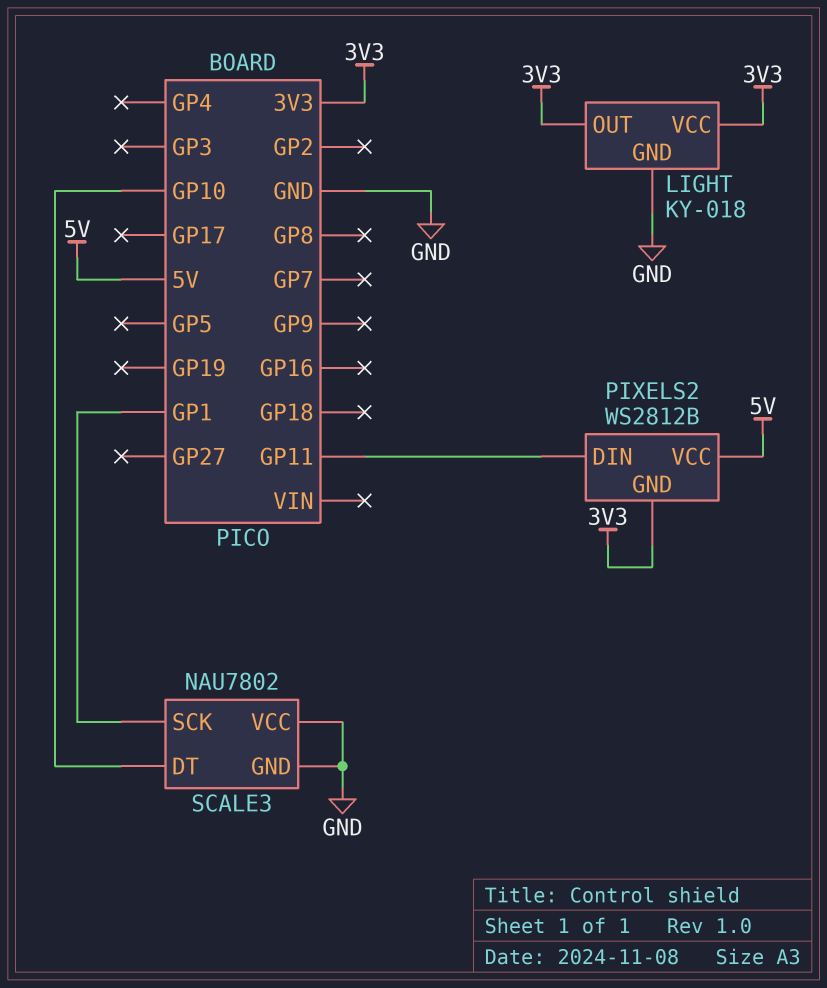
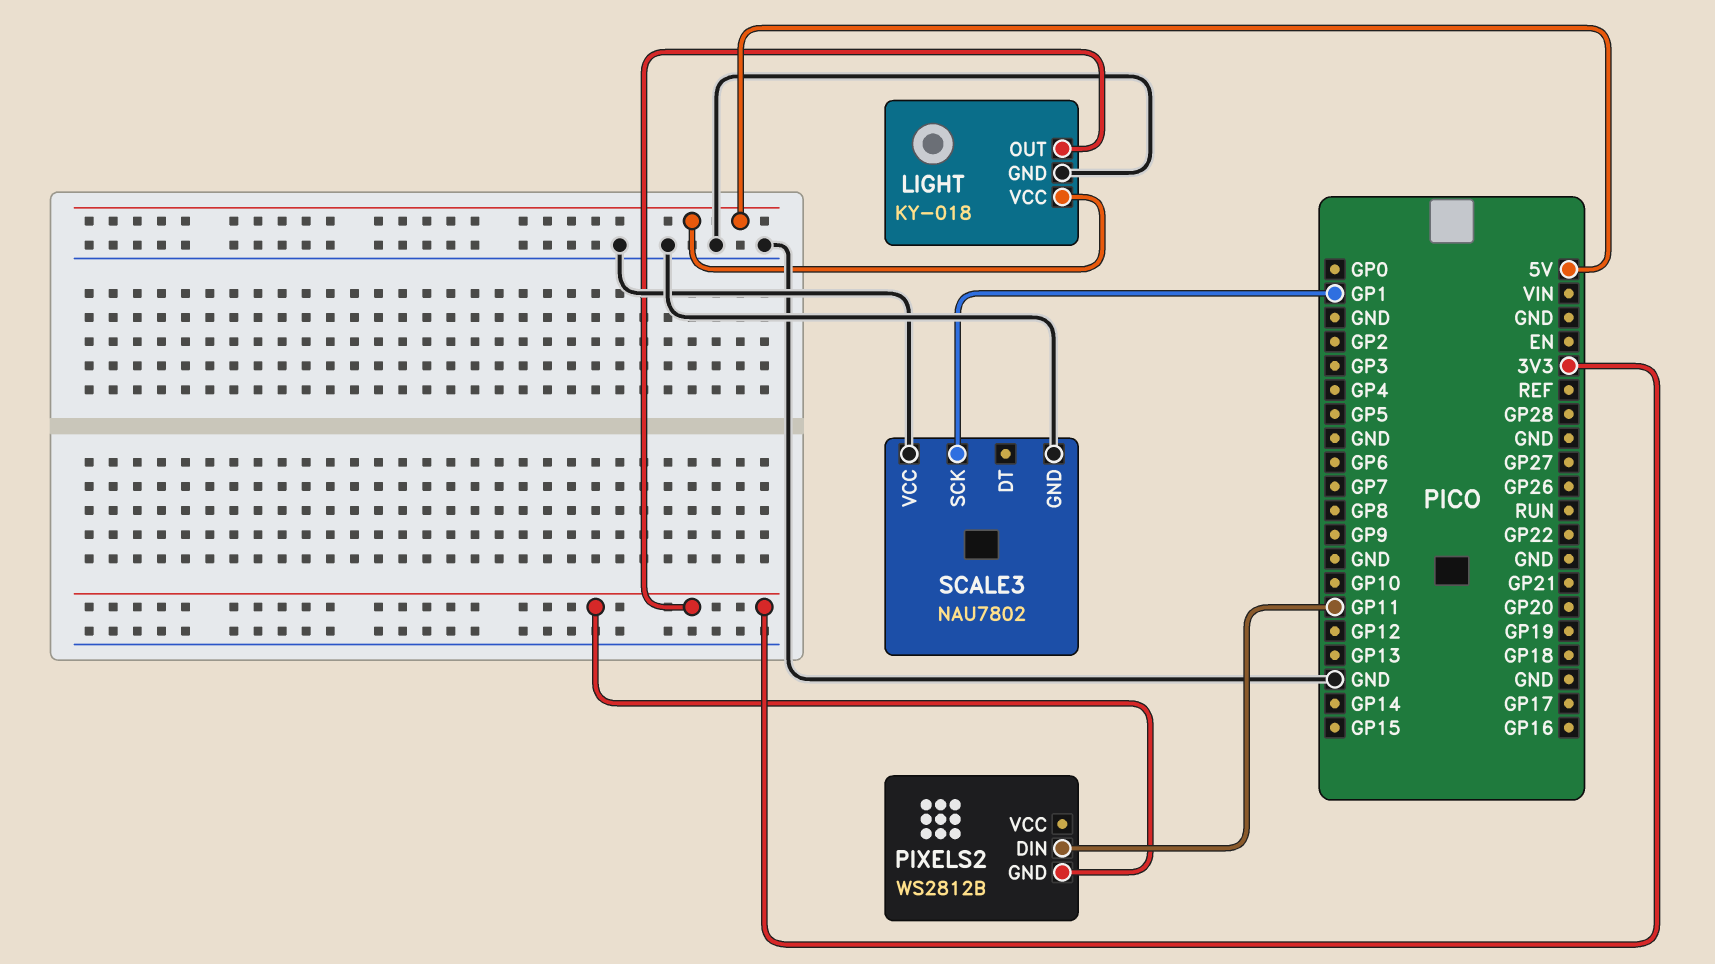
LIGHT pin VCC: 3V3 -> 5V
PIXELS2 pin VCC: 5V -> none
SCALE3 pin DT: GP10 -> none

